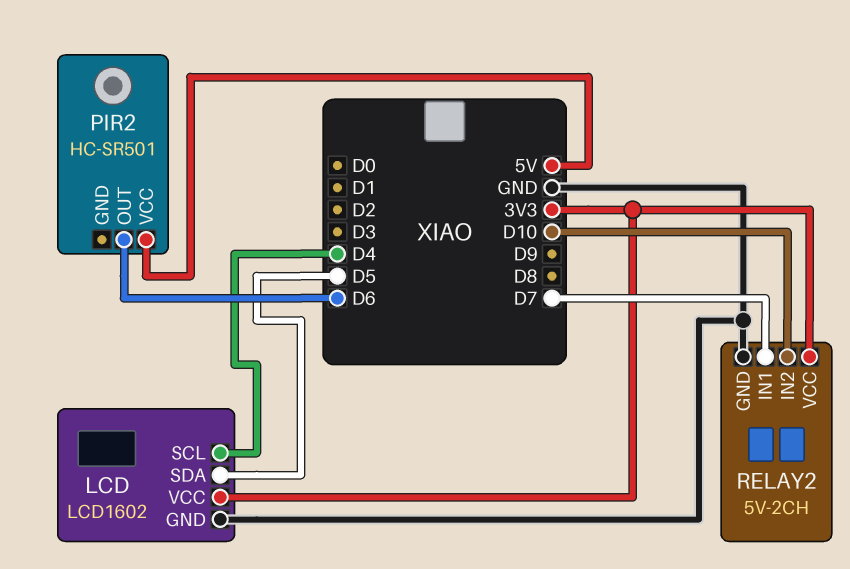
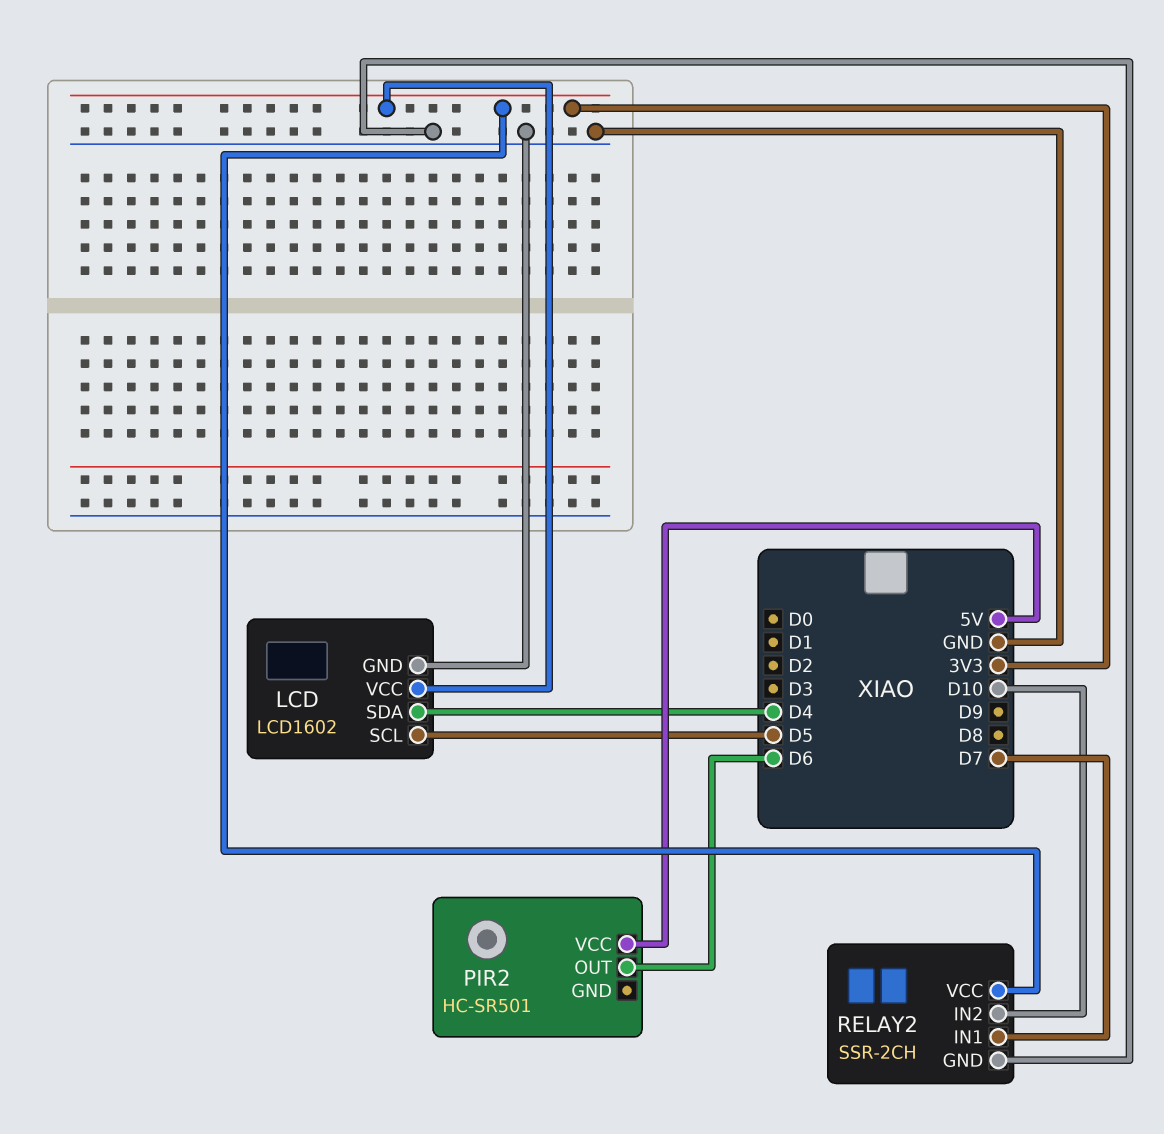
LCD pin SCL: D4 -> D5
LCD pin SDA: D5 -> D4
RELAY2: 5V-2CH -> SSR-2CH

